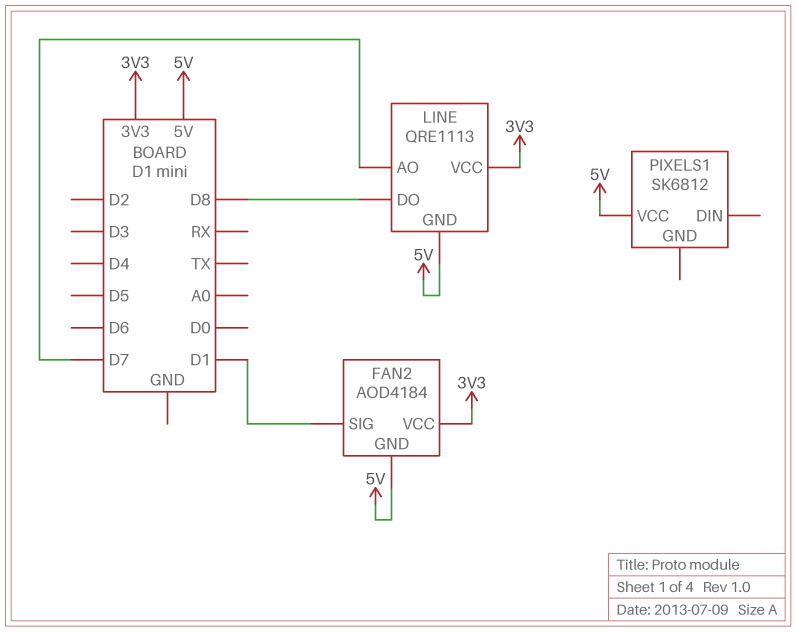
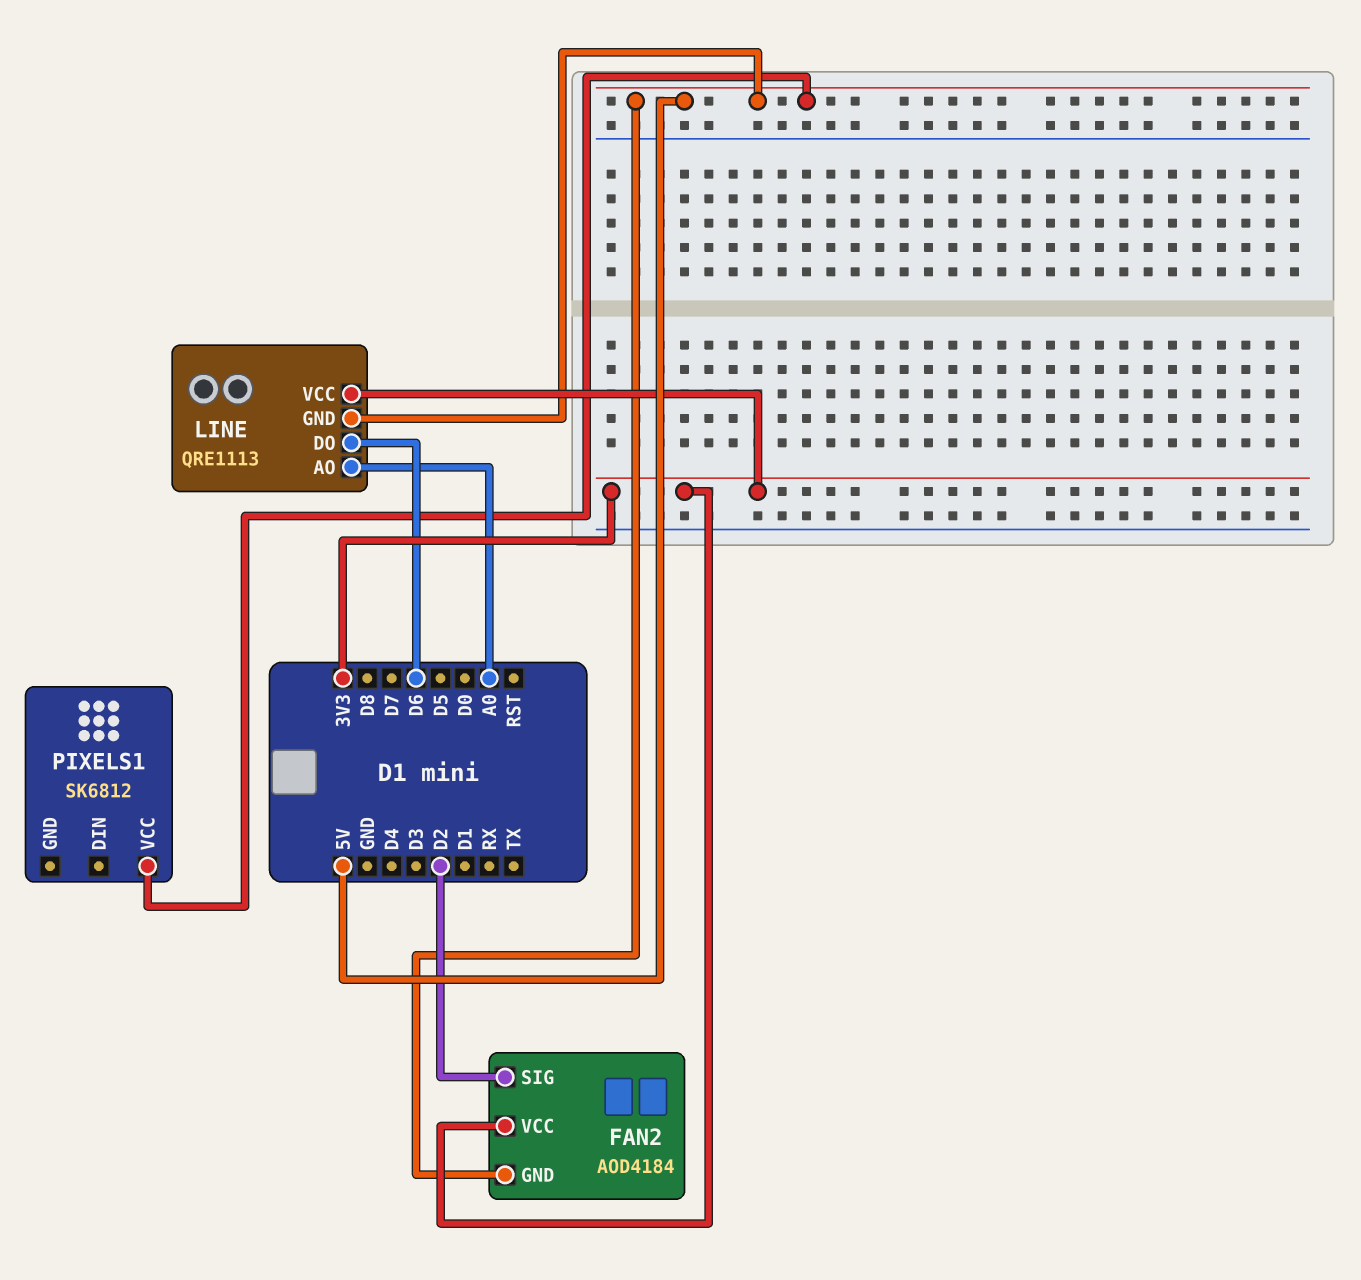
FAN2 pin SIG: D1 -> D2
LINE pin AO: D7 -> A0
LINE pin DO: D8 -> D6

